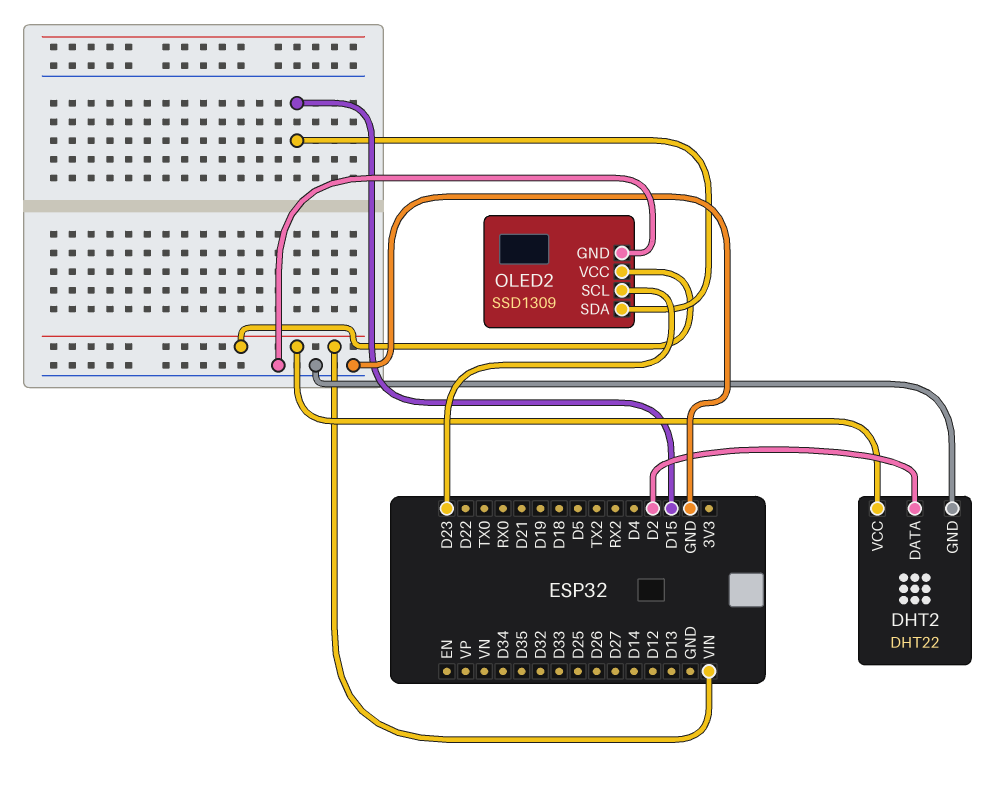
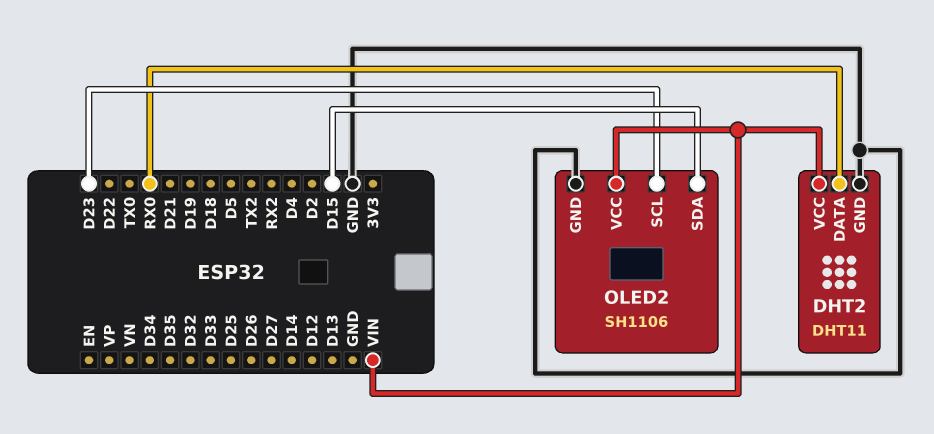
DHT2: DHT22 -> DHT11
DHT2 pin DATA: D2 -> RX0
OLED2: SSD1309 -> SH1106

